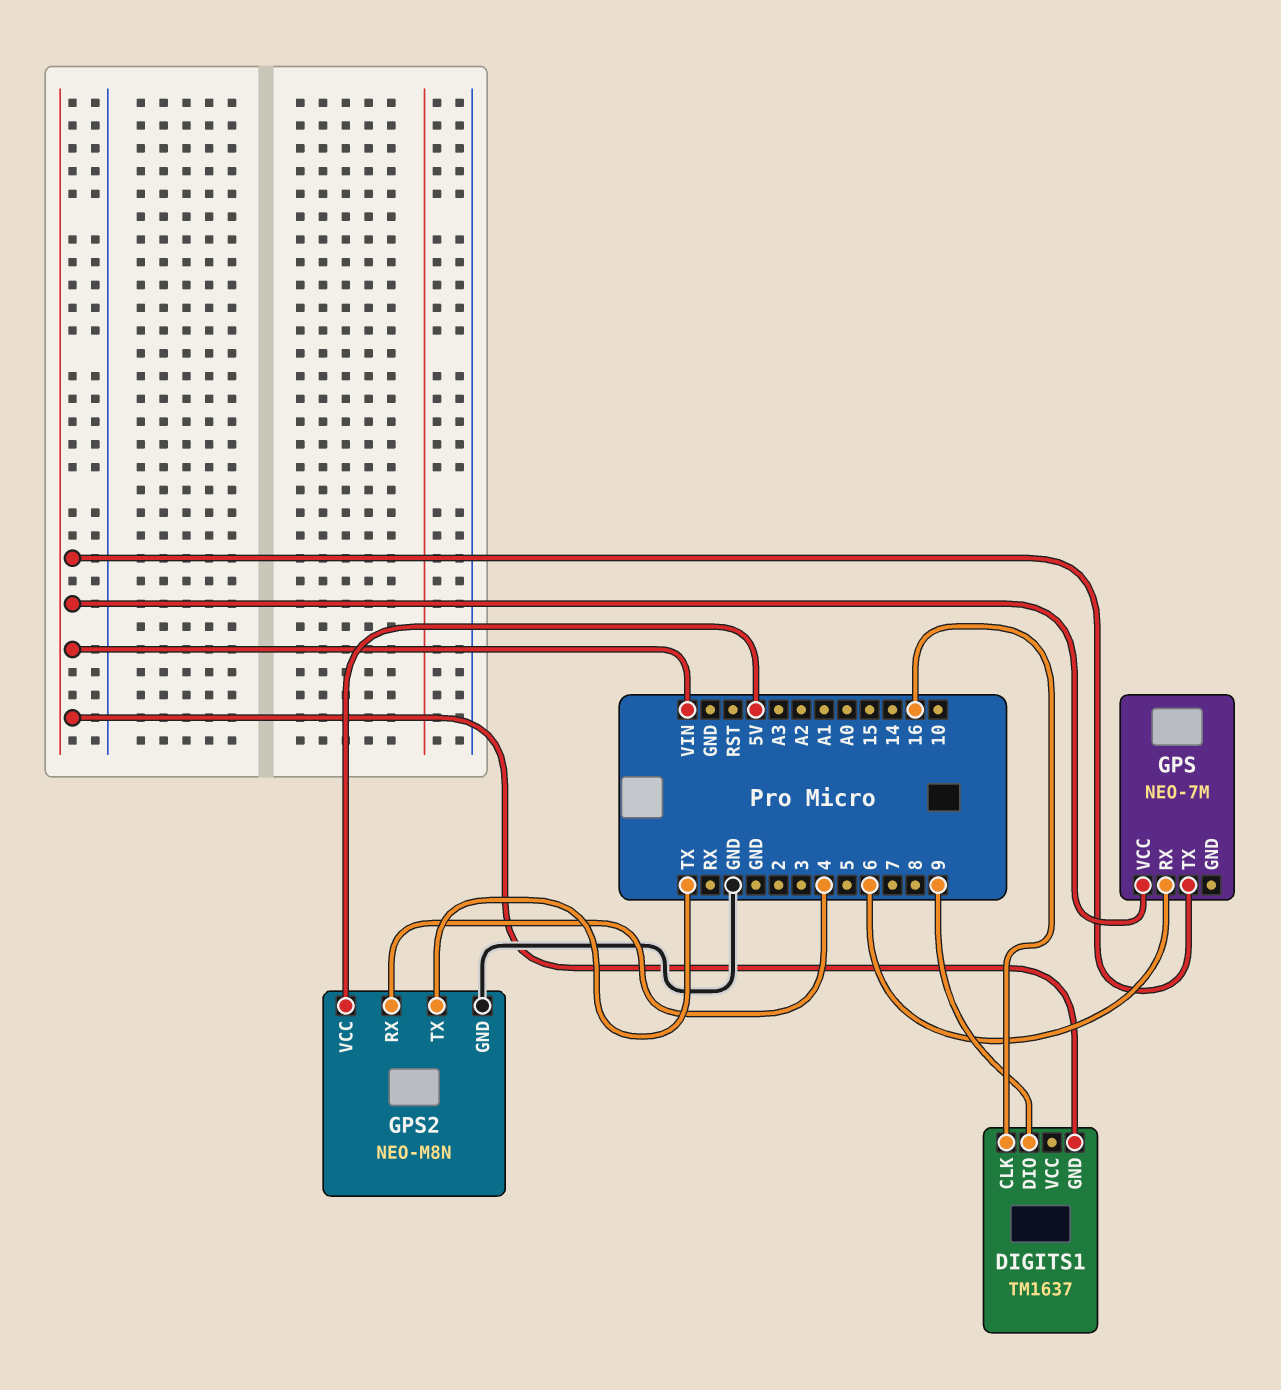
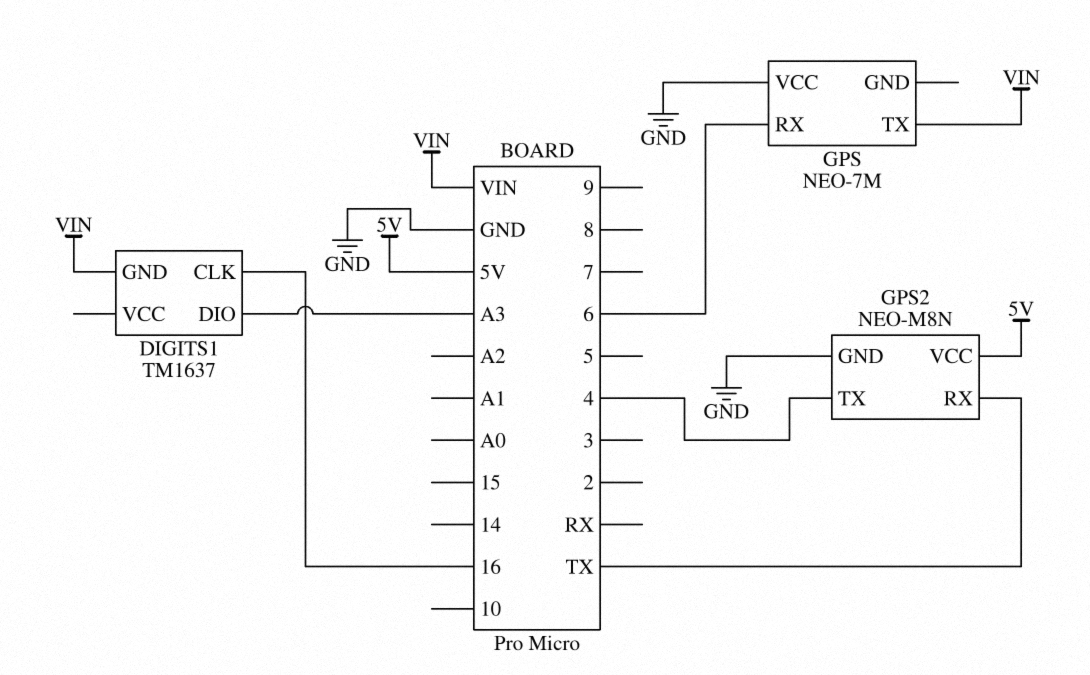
DIGITS1 pin DIO: 9 -> A3
GPS pin VCC: VIN -> GND
GPS2 pin RX: 4 -> TX
GPS2 pin TX: TX -> 4

